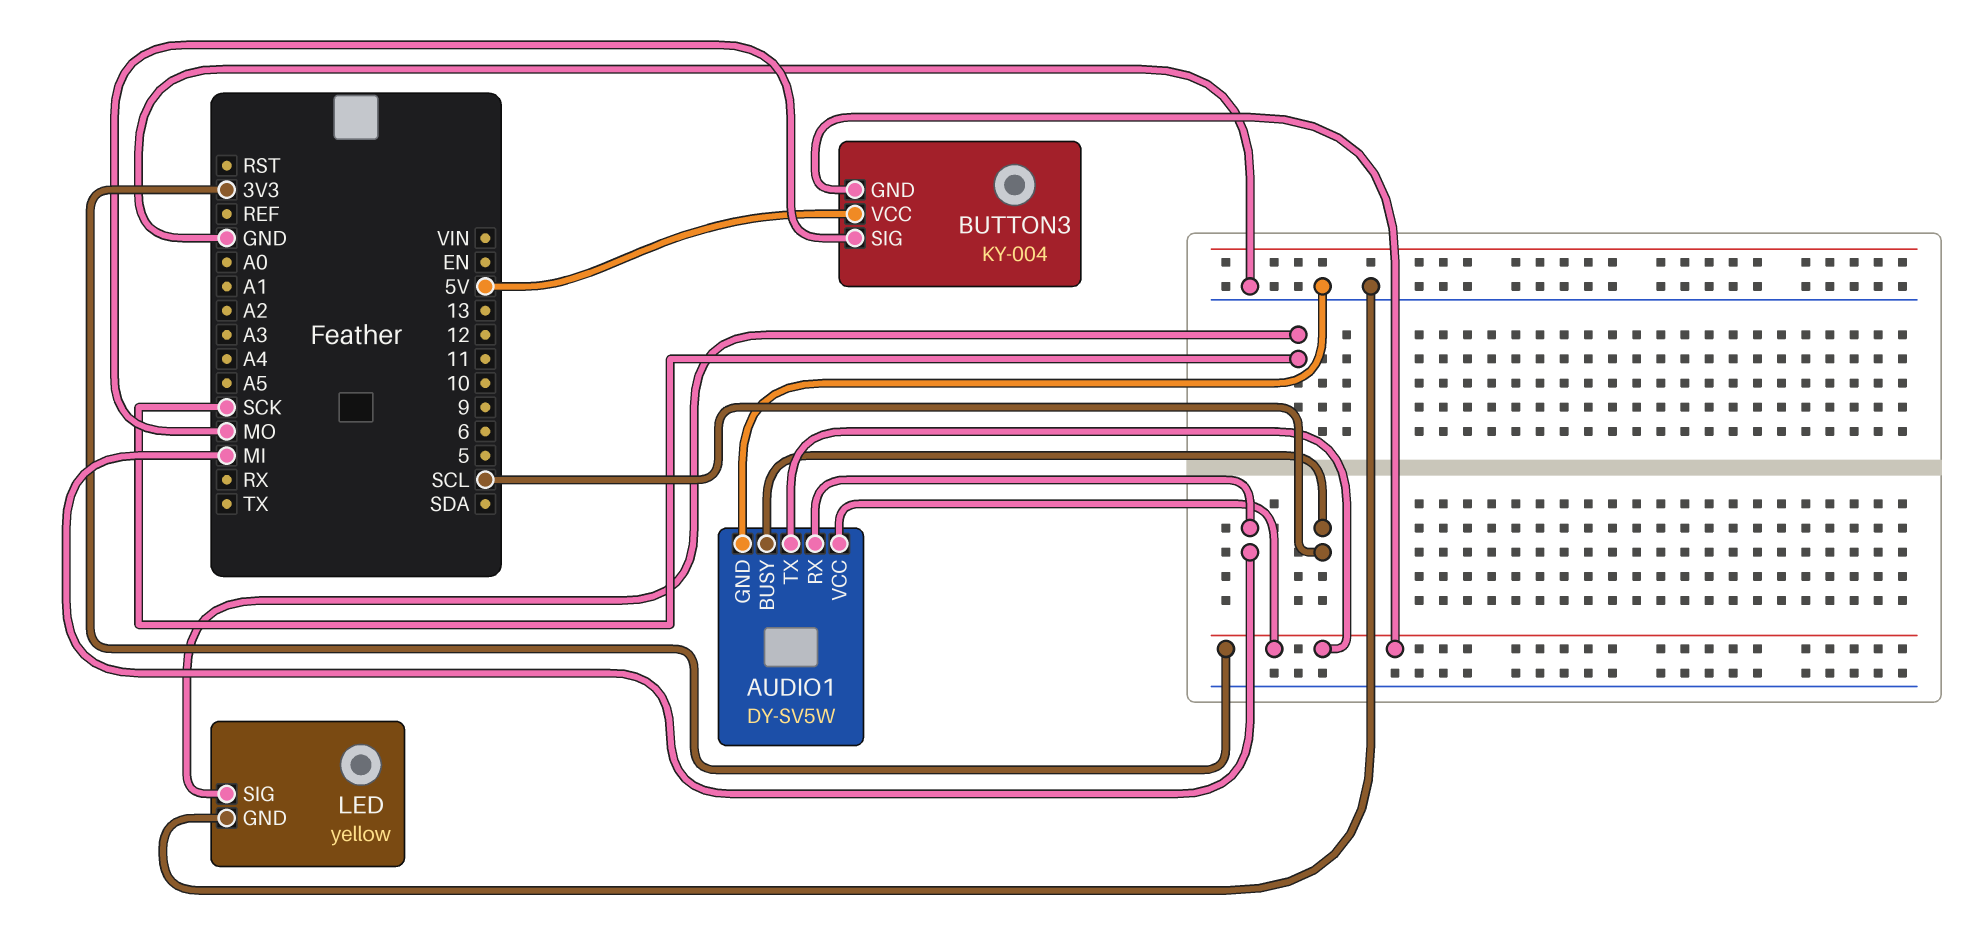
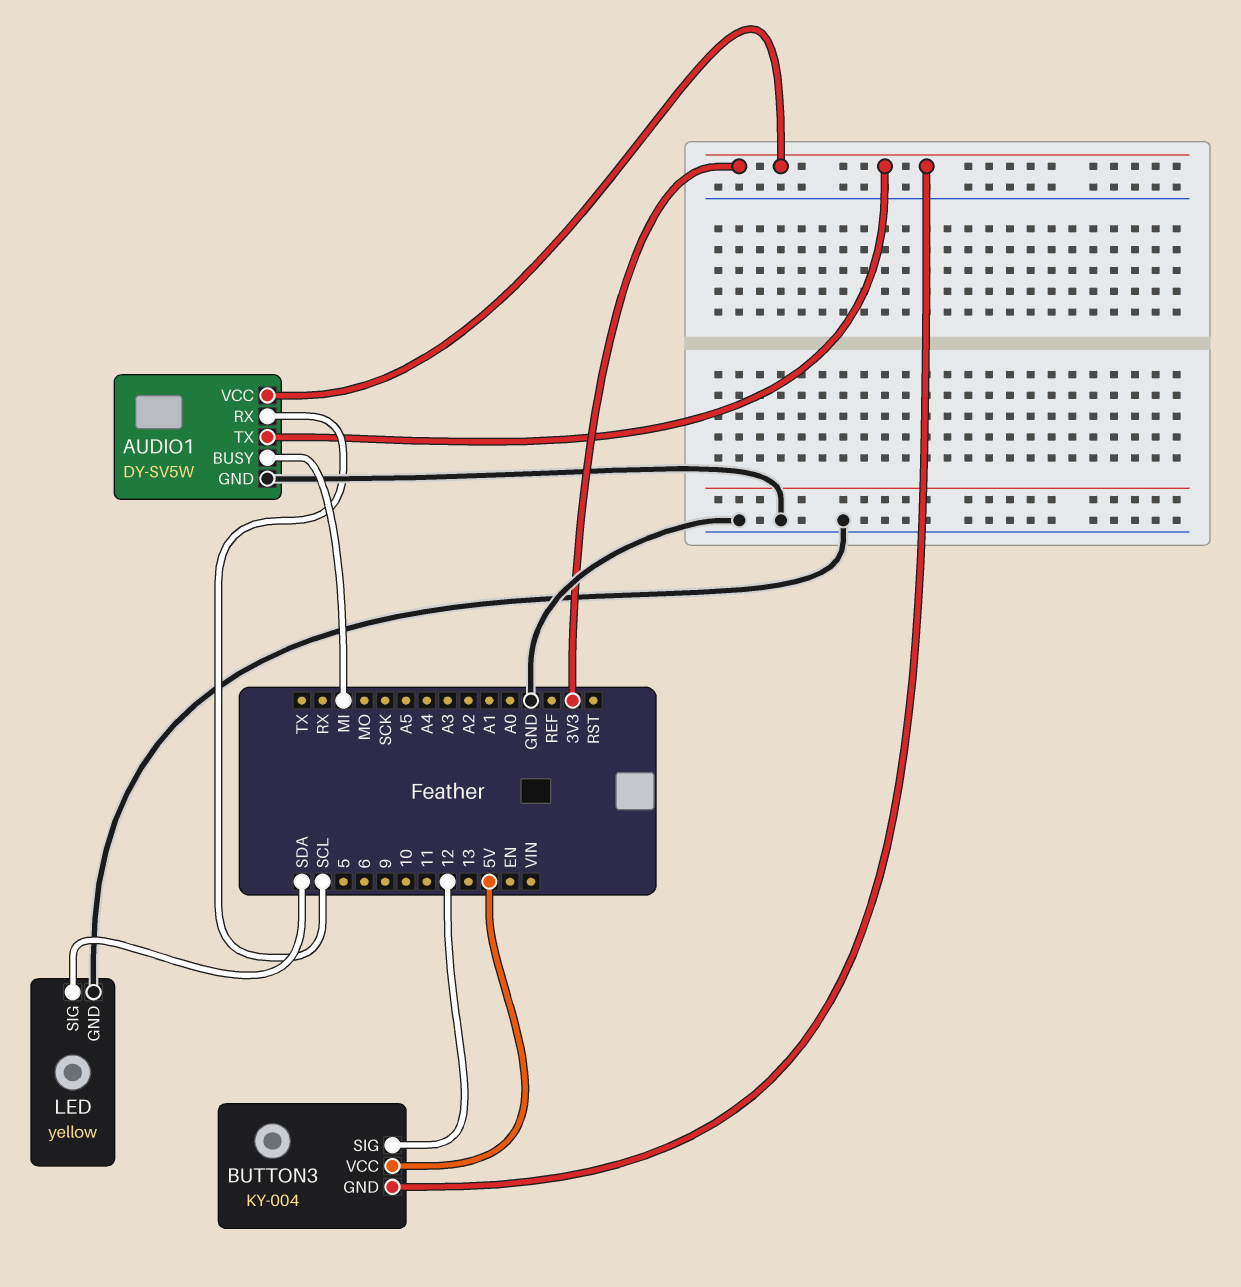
AUDIO1 pin BUSY: SCL -> MI
AUDIO1 pin RX: MI -> SCL
BUTTON3 pin SIG: MO -> 12
LED pin SIG: SCK -> SDA

